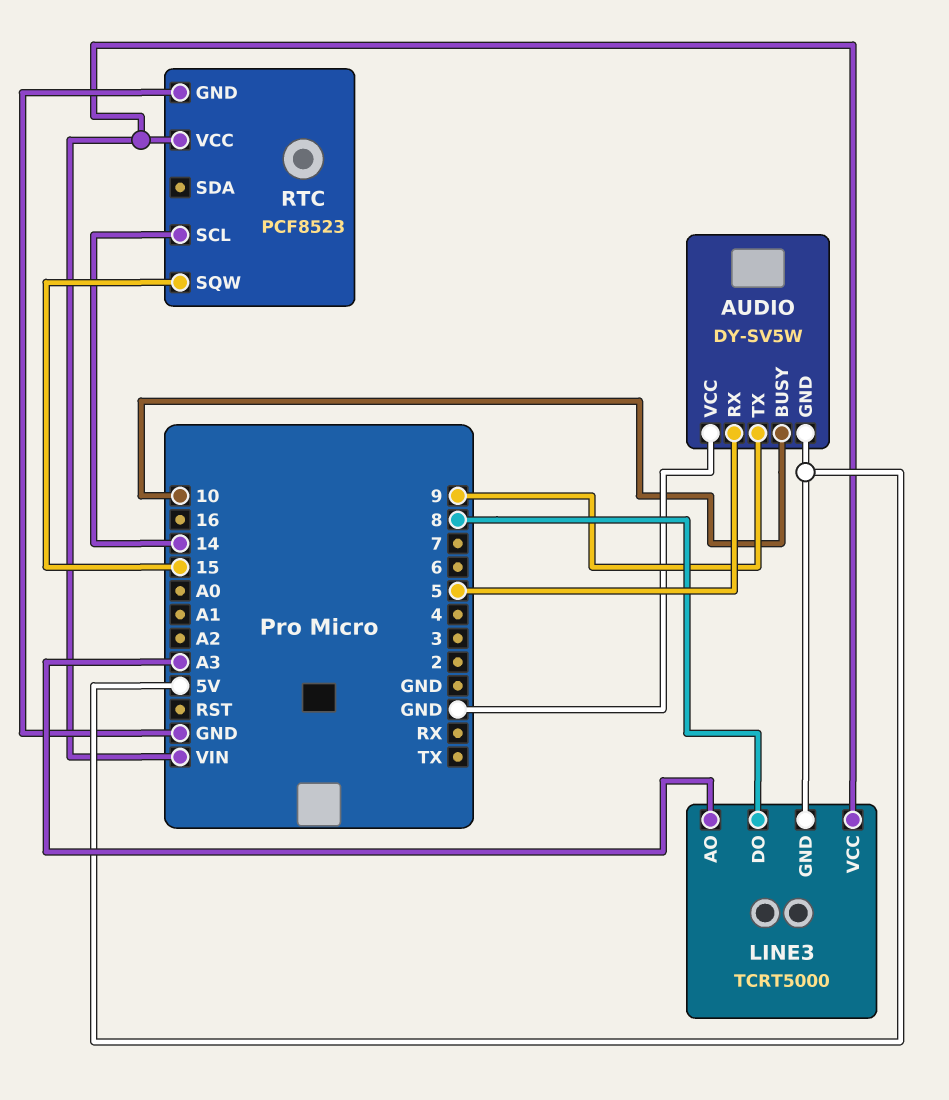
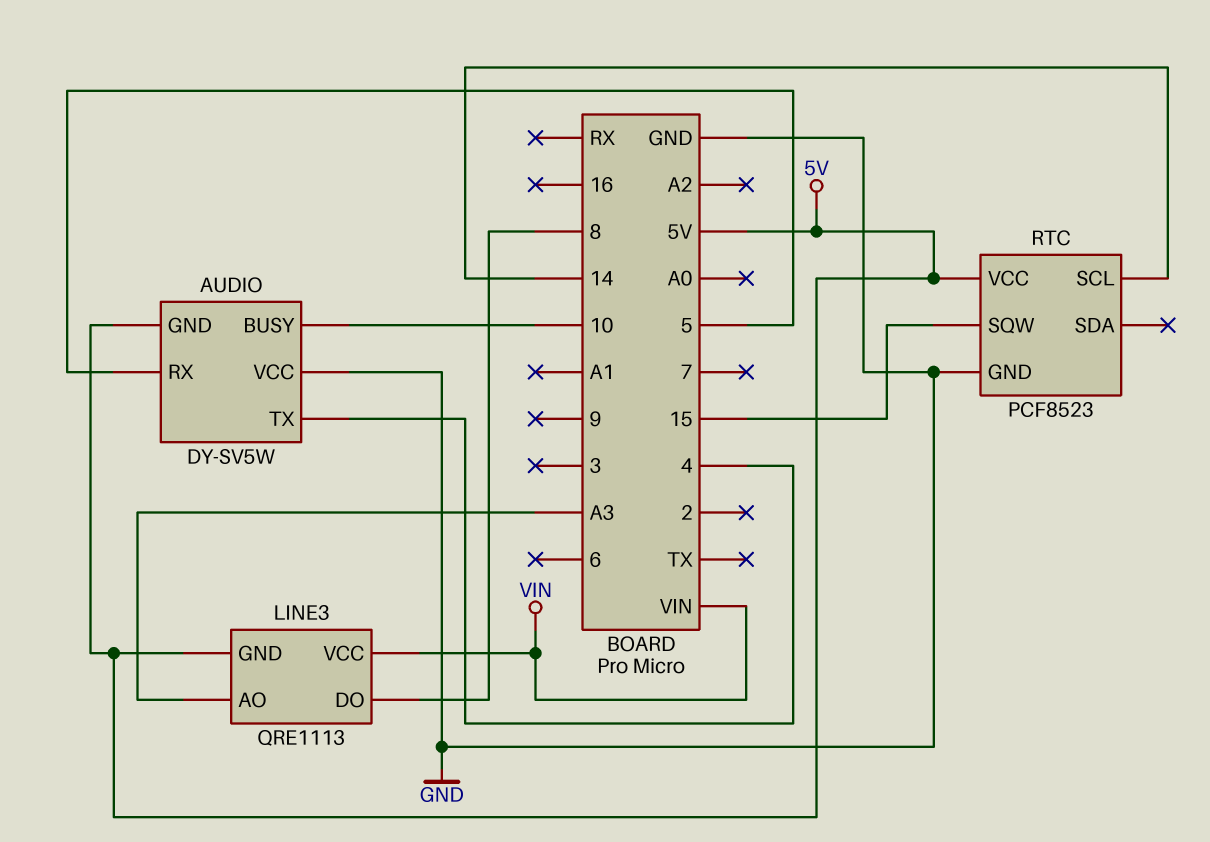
AUDIO pin TX: 9 -> 4
LINE3: TCRT5000 -> QRE1113
RTC pin VCC: VIN -> 5V

